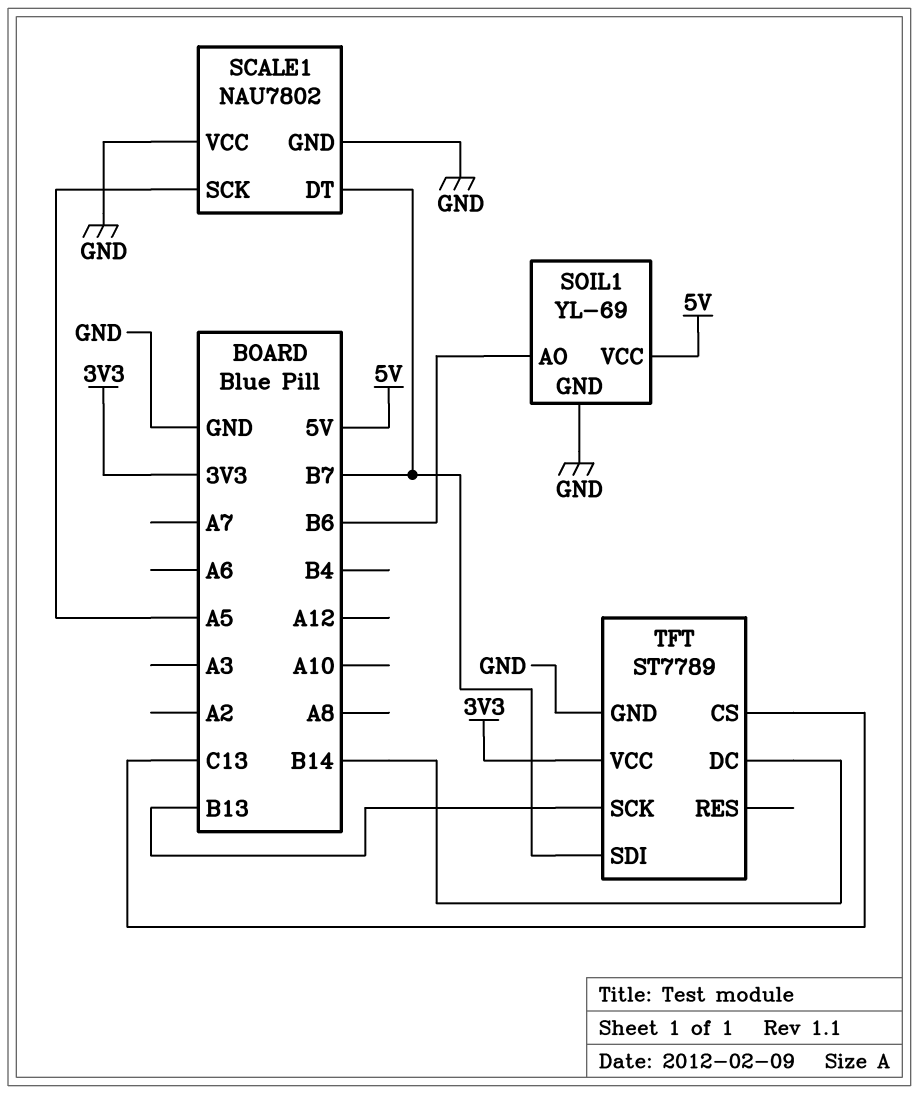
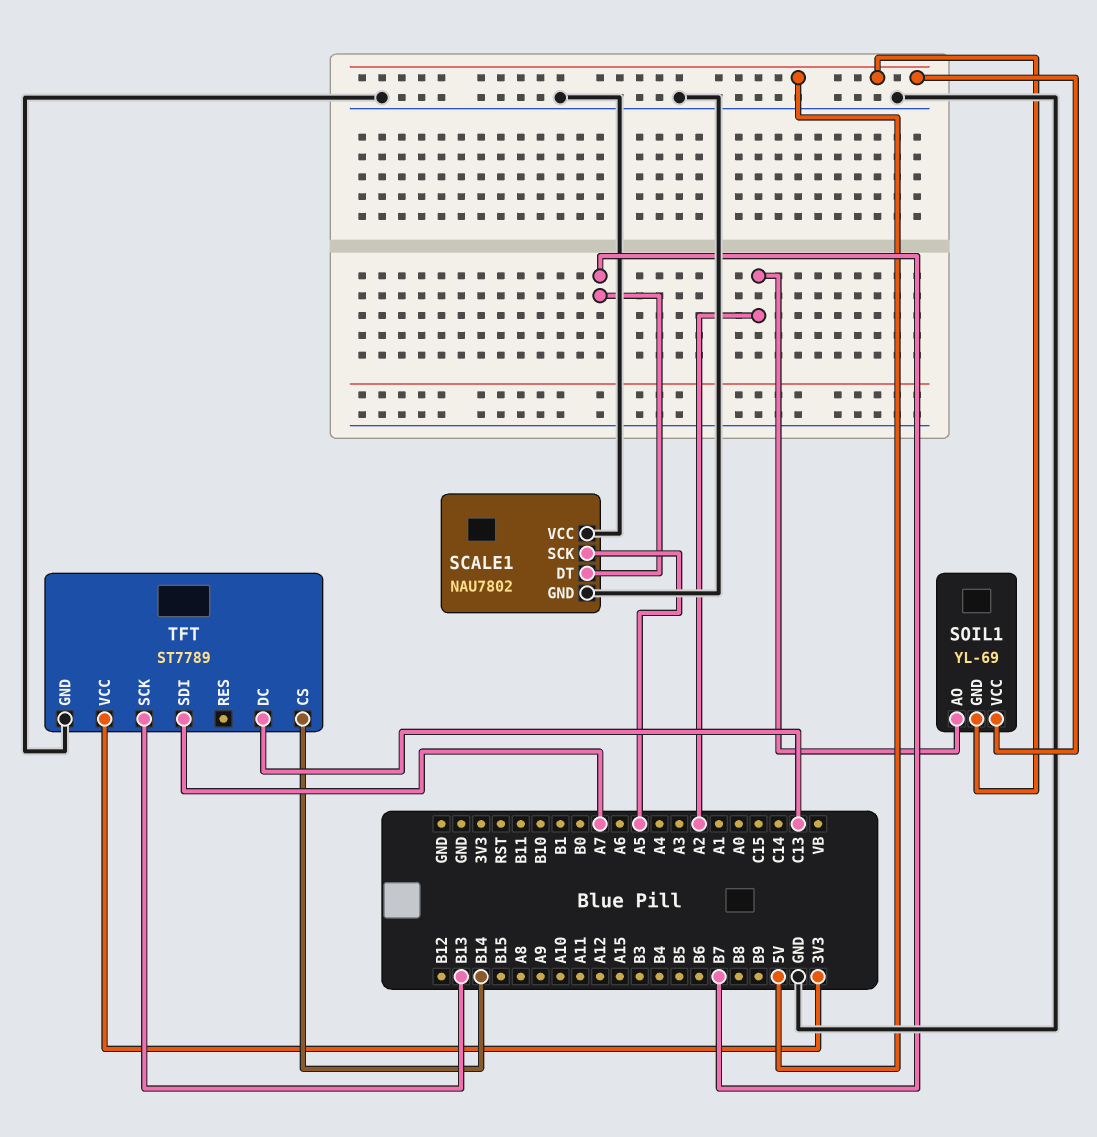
SOIL1 pin AO: B6 -> A2
SOIL1 pin GND: GND -> 5V
TFT pin CS: C13 -> B14
TFT pin DC: B14 -> C13
TFT pin SDI: B7 -> A7

